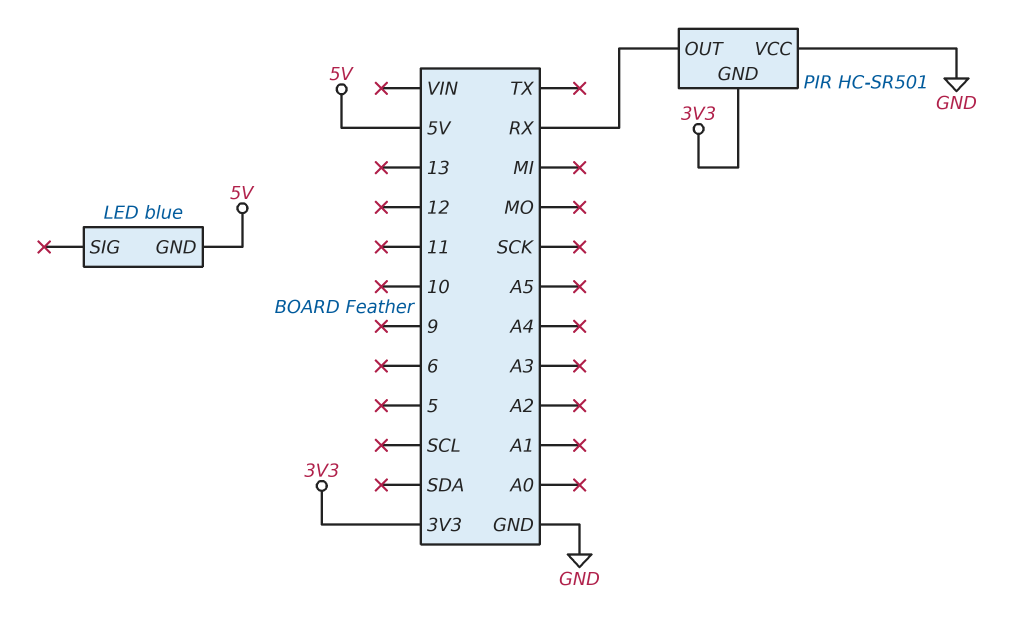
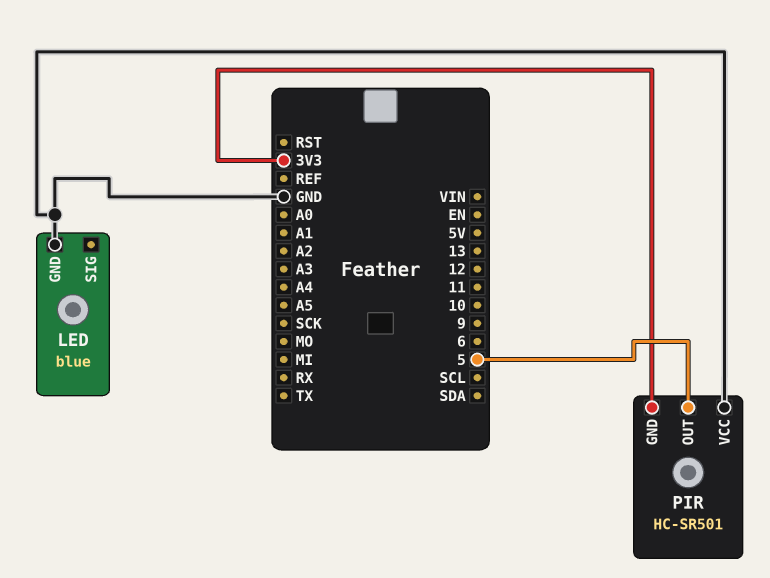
LED pin GND: 5V -> GND
PIR pin OUT: RX -> 5

